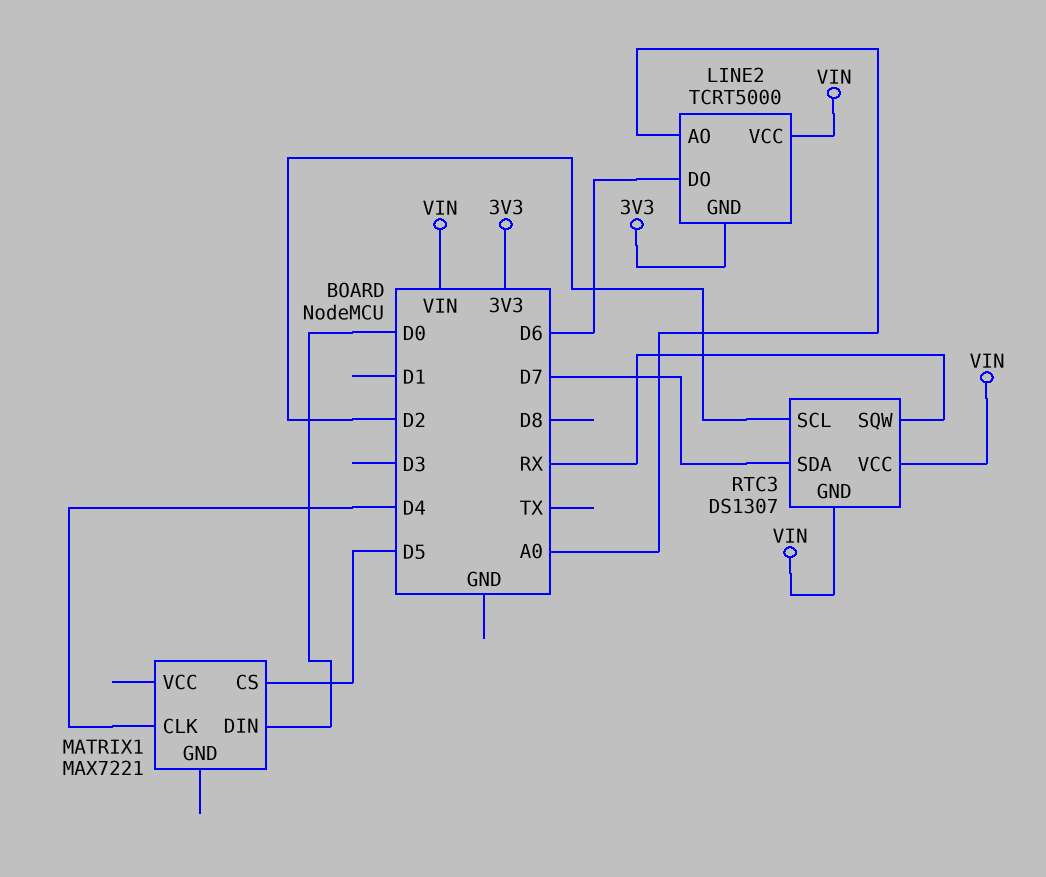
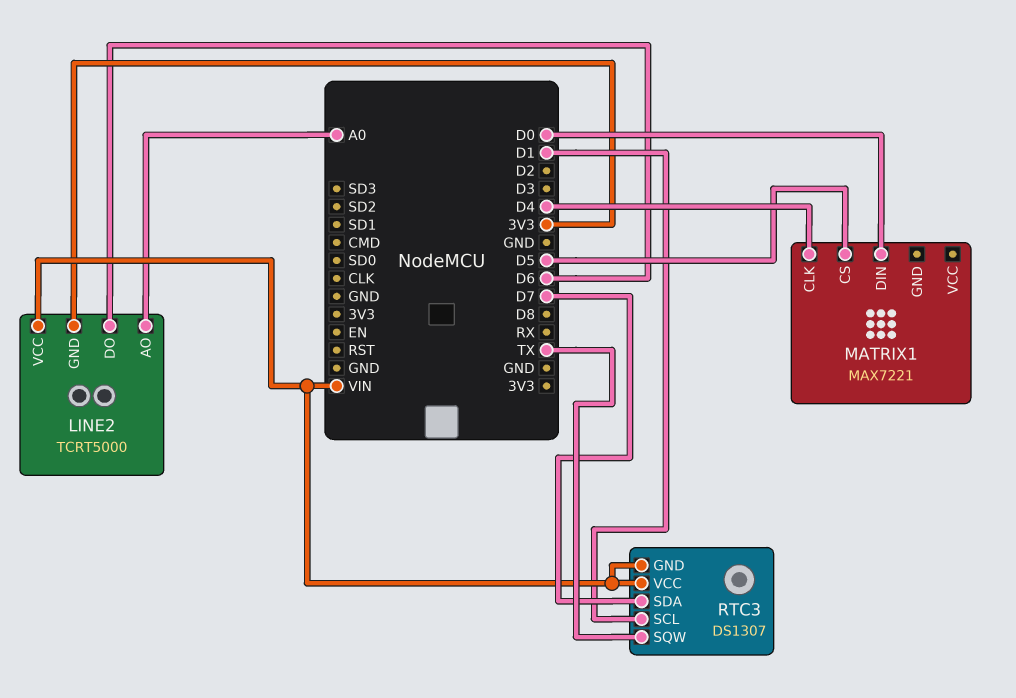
RTC3 pin SCL: D2 -> D1
RTC3 pin SQW: RX -> TX

